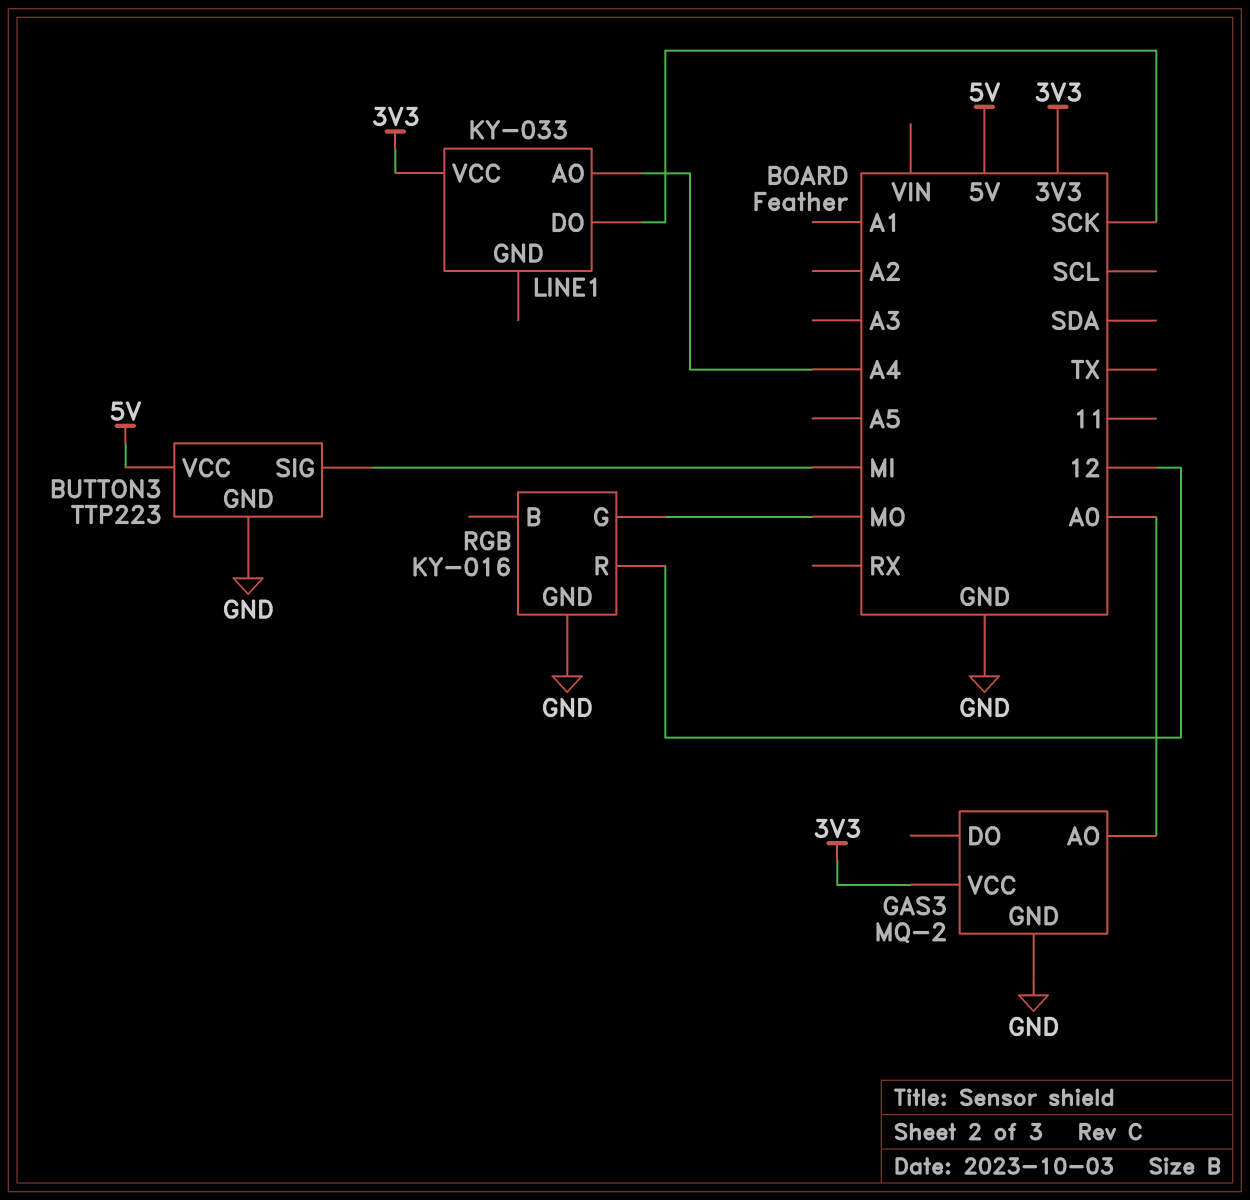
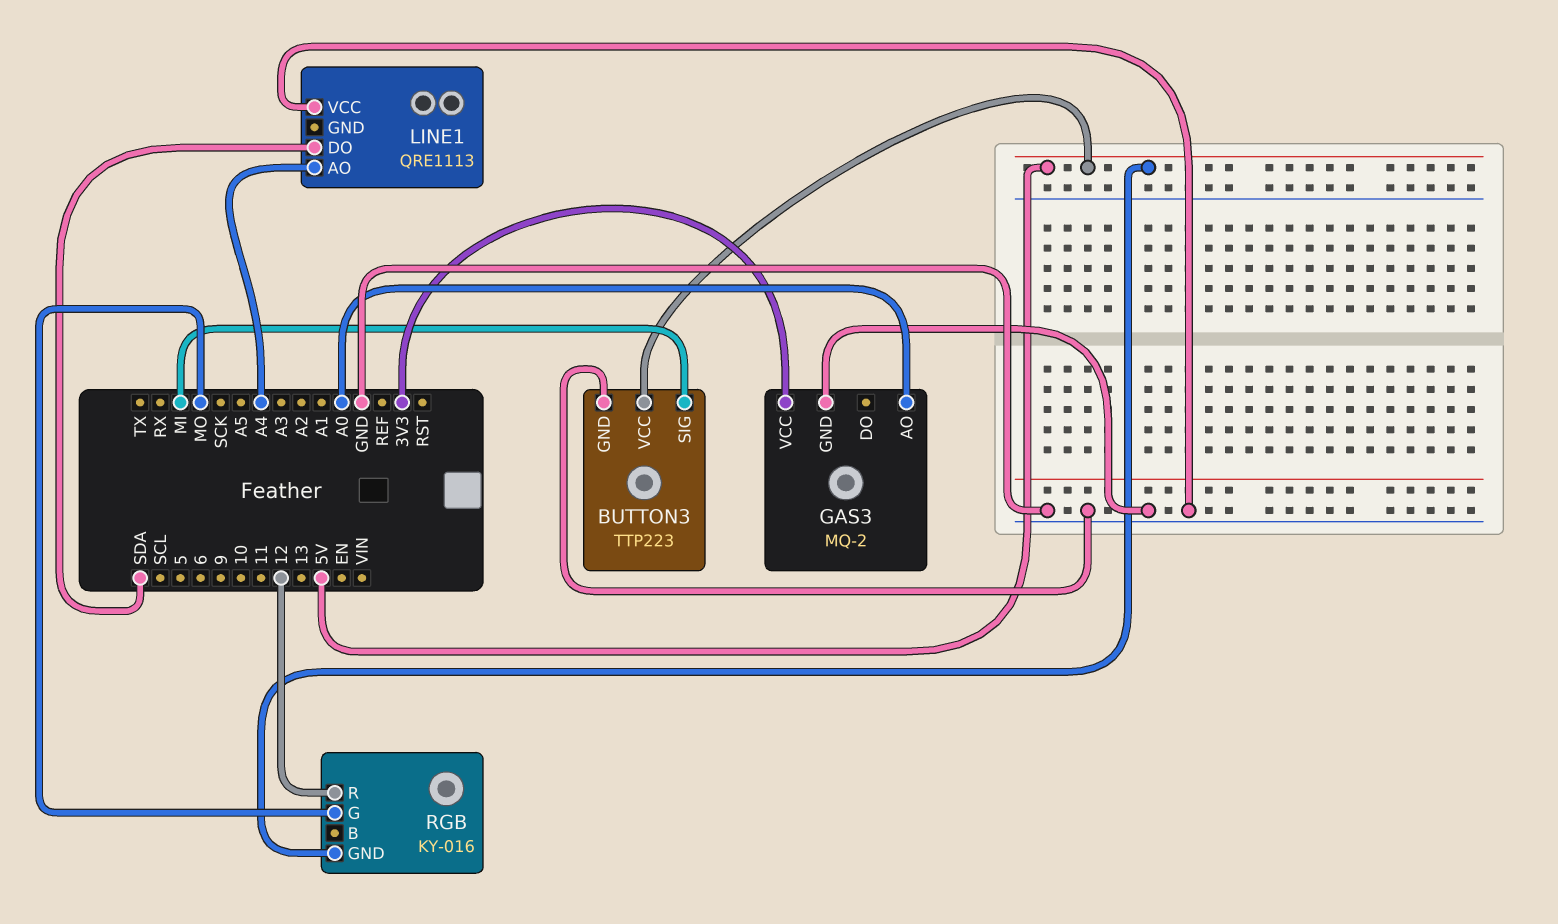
LINE1: KY-033 -> QRE1113
LINE1 pin DO: SCK -> SDA
LINE1 pin VCC: 3V3 -> GND
RGB pin GND: GND -> 5V

